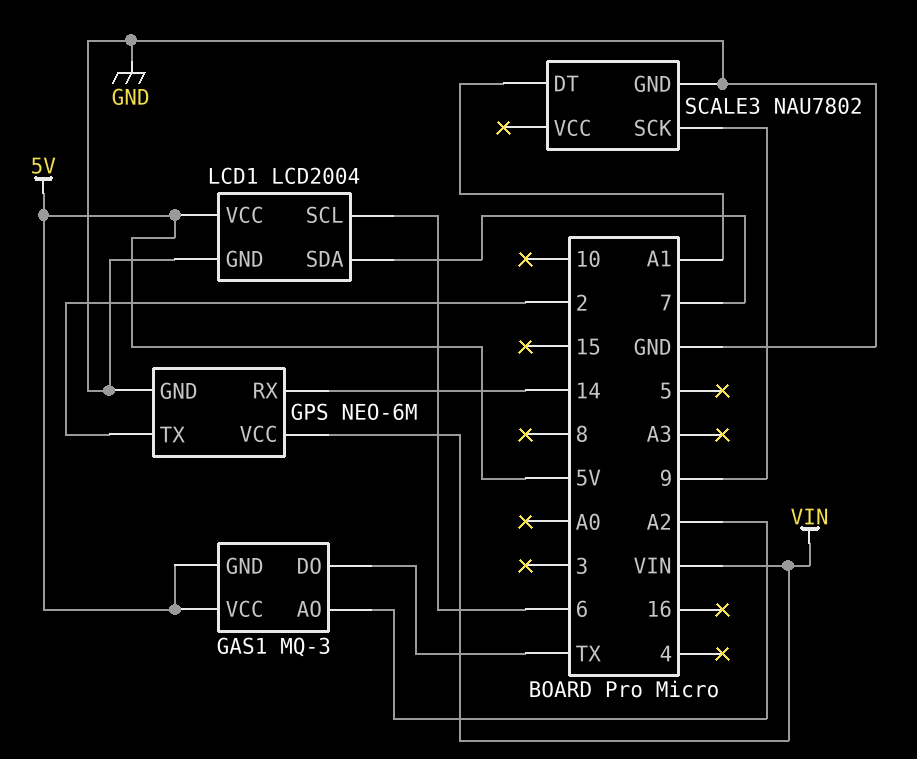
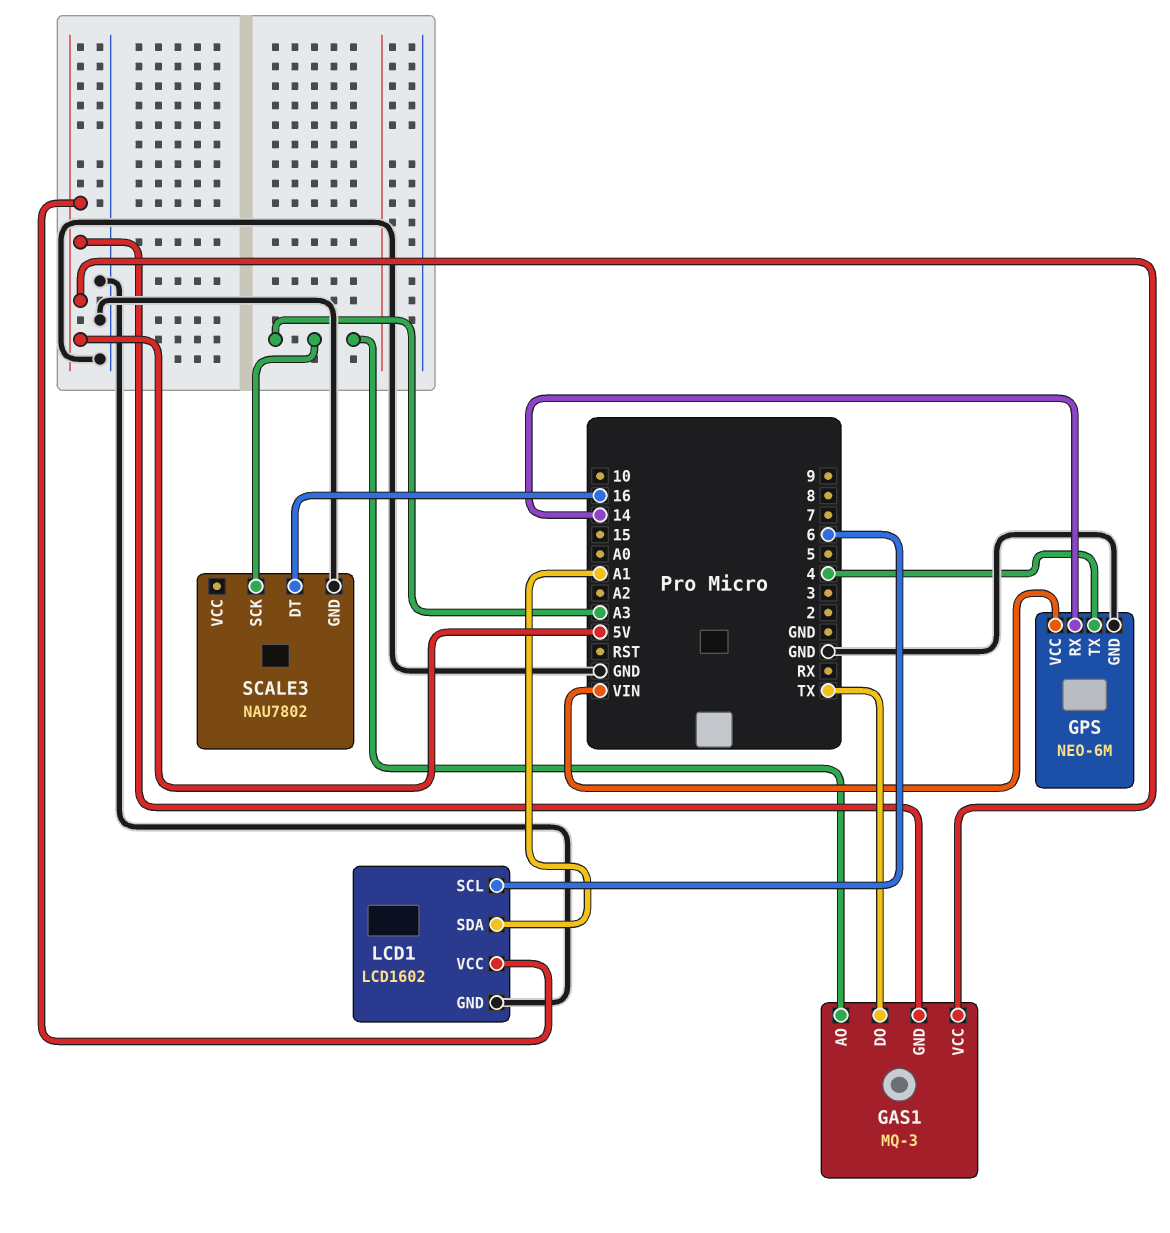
GAS1 pin AO: A2 -> A3
GPS pin TX: 2 -> 4
LCD1: LCD2004 -> LCD1602
LCD1 pin SDA: 7 -> A1
SCALE3 pin DT: A1 -> 16
SCALE3 pin SCK: 9 -> A3

